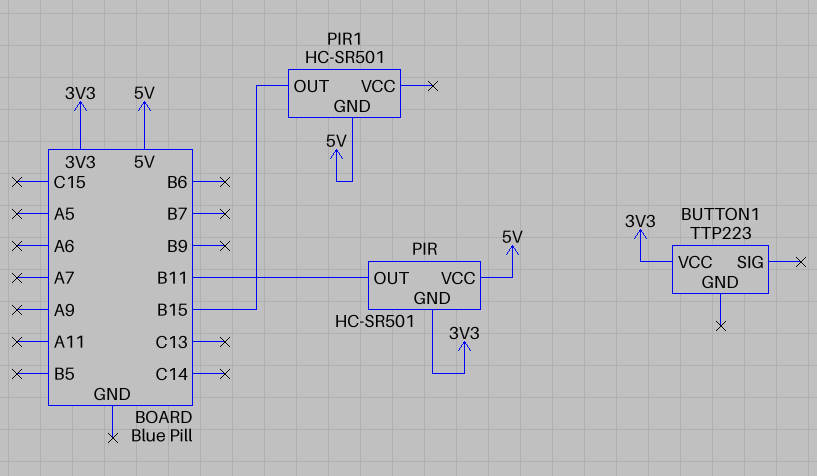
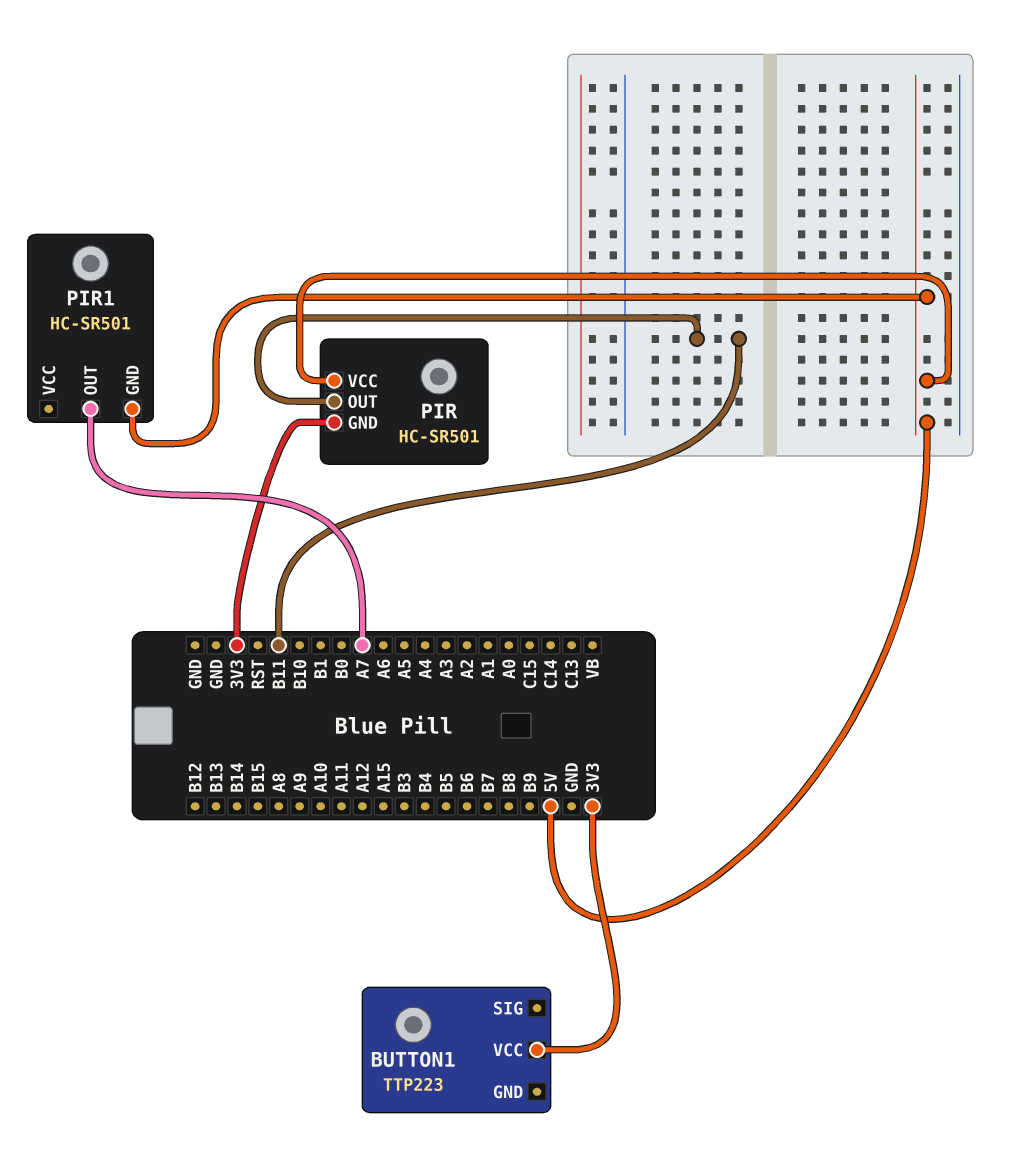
PIR1 pin OUT: B15 -> A7

